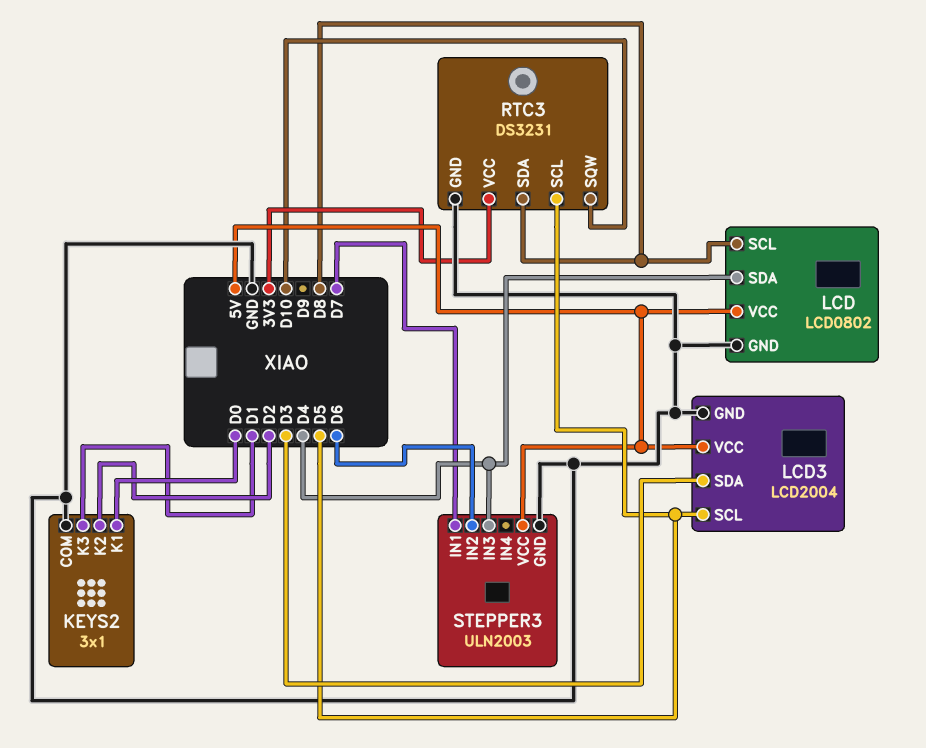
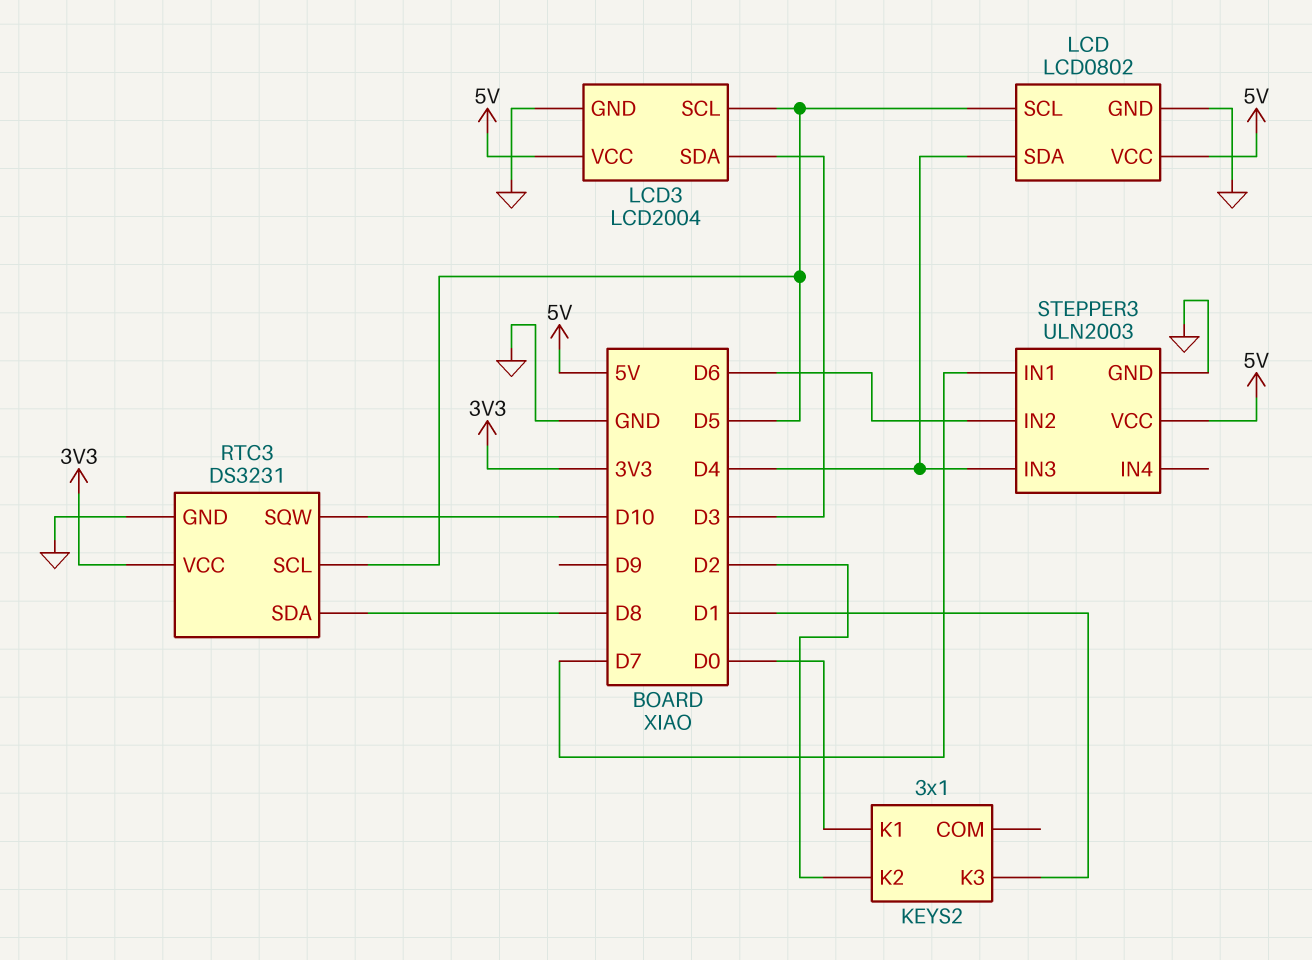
KEYS2 pin COM: GND -> none
LCD pin SCL: D8 -> D5

